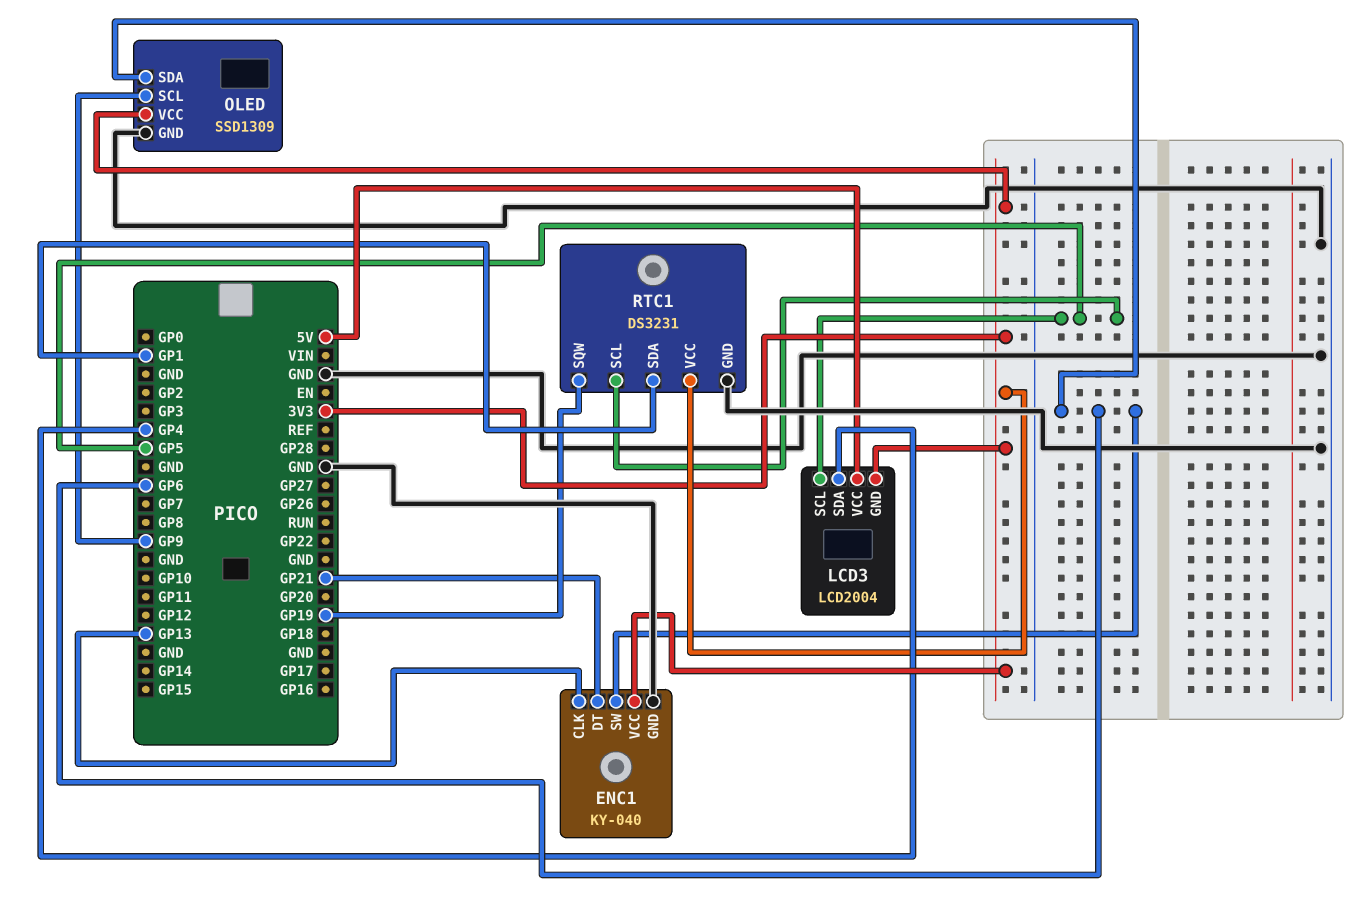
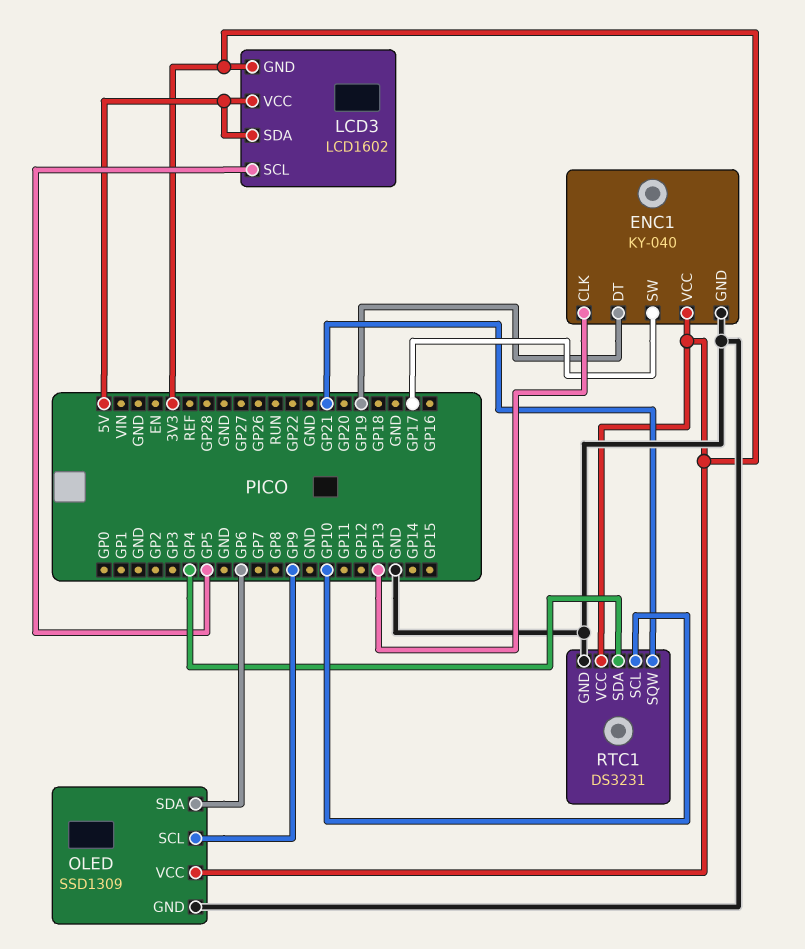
ENC1 pin DT: GP21 -> GP19
ENC1 pin SW: GP6 -> GP17
LCD3: LCD2004 -> LCD1602
LCD3 pin SDA: GP4 -> 5V
RTC1 pin SCL: GP5 -> GP10
RTC1 pin SDA: GP1 -> GP4
RTC1 pin SQW: GP19 -> GP21

